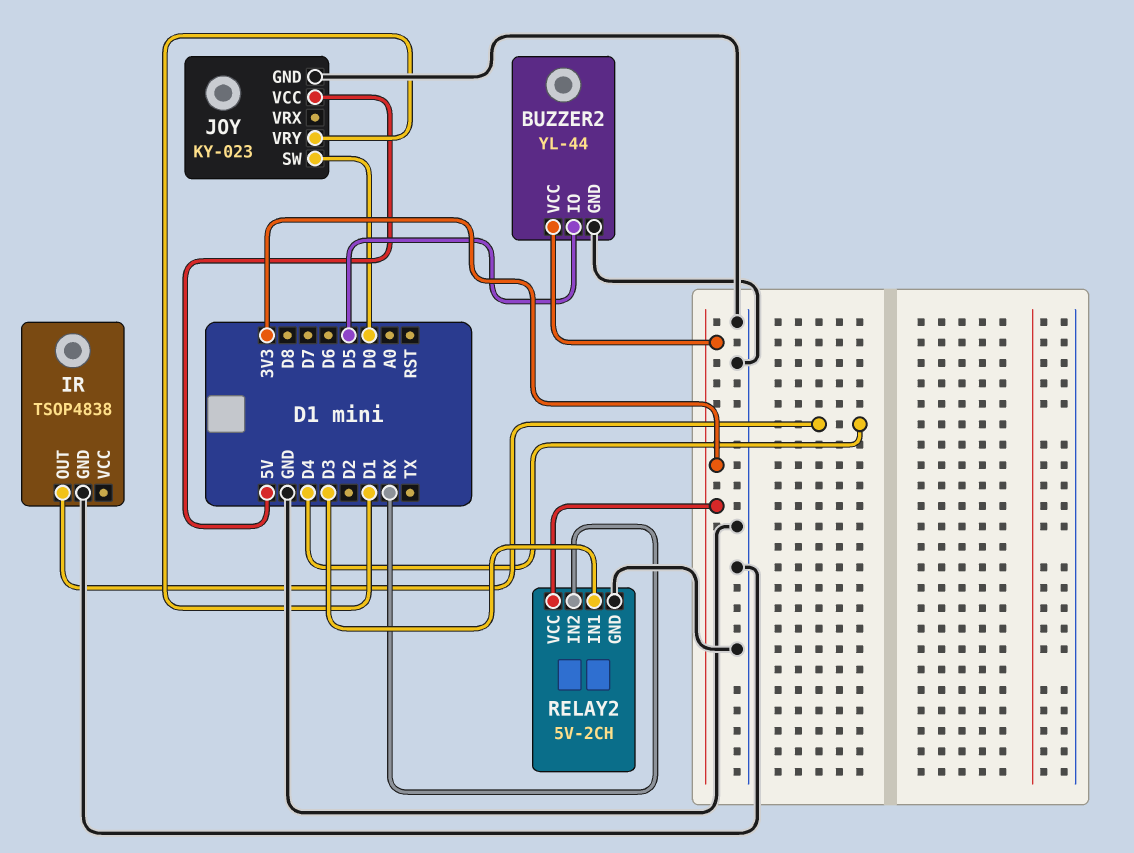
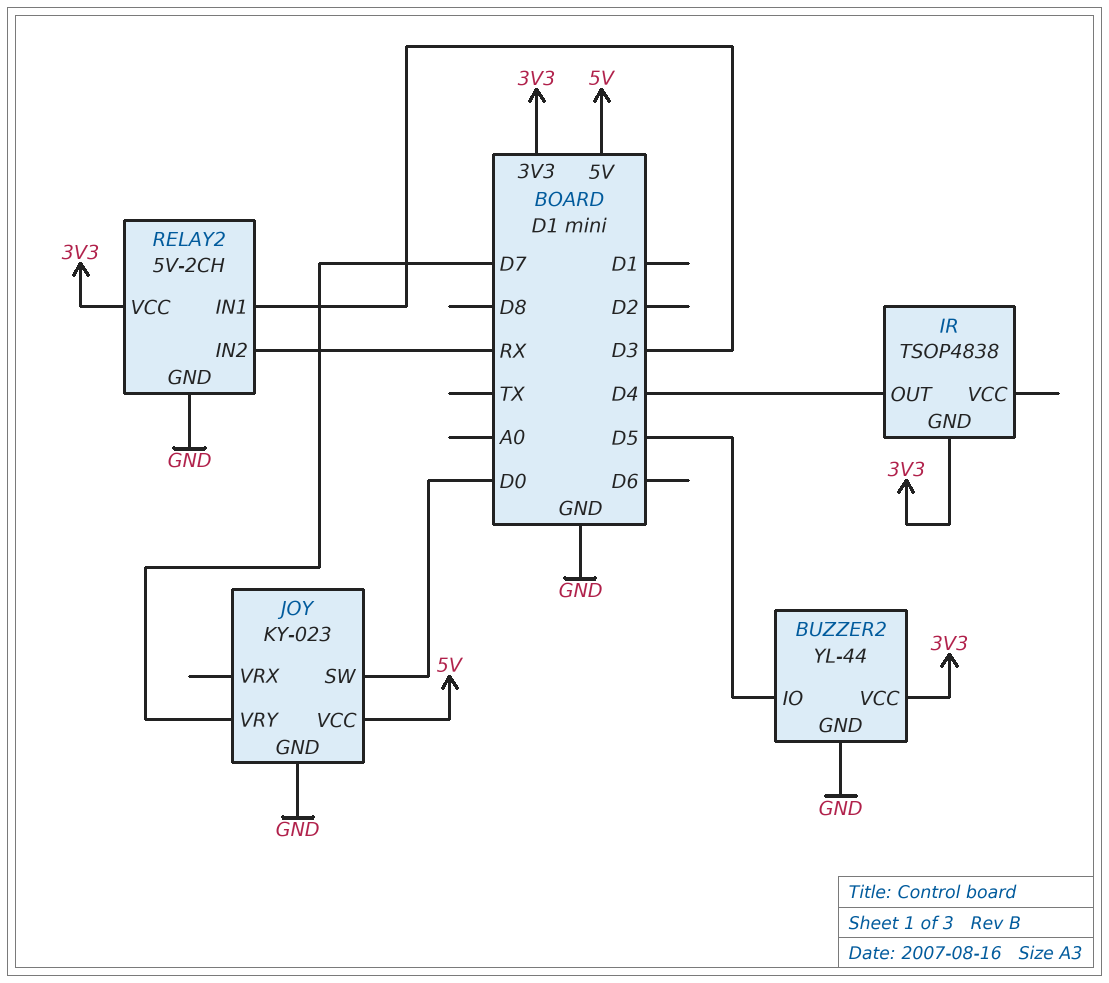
IR pin GND: GND -> 3V3
JOY pin VRY: D1 -> D7

